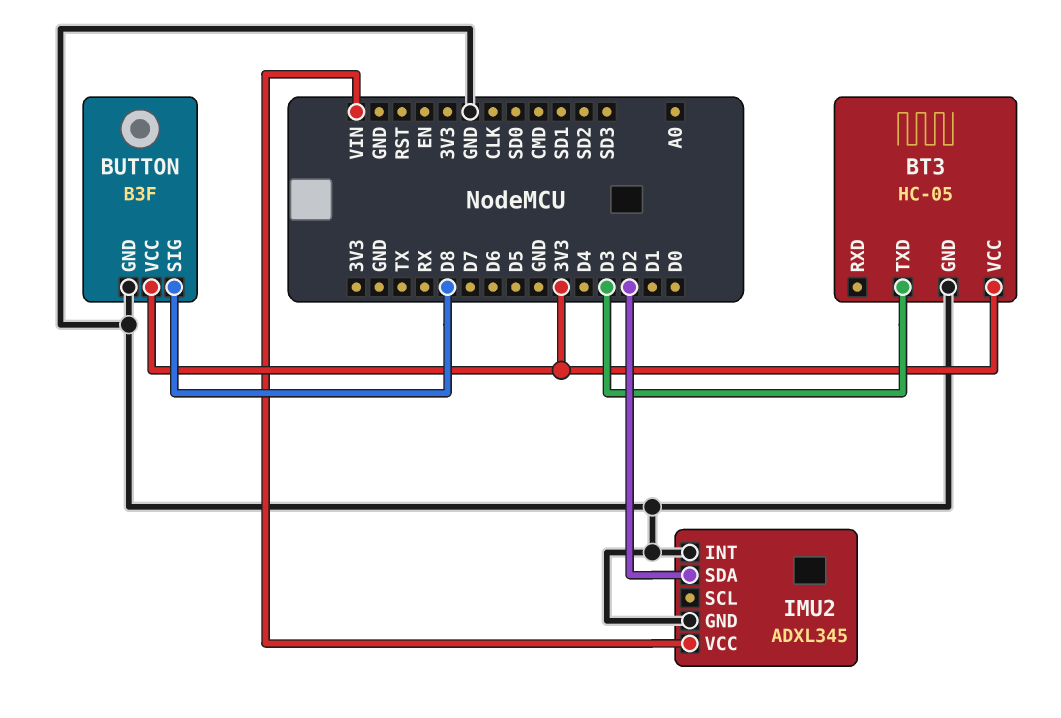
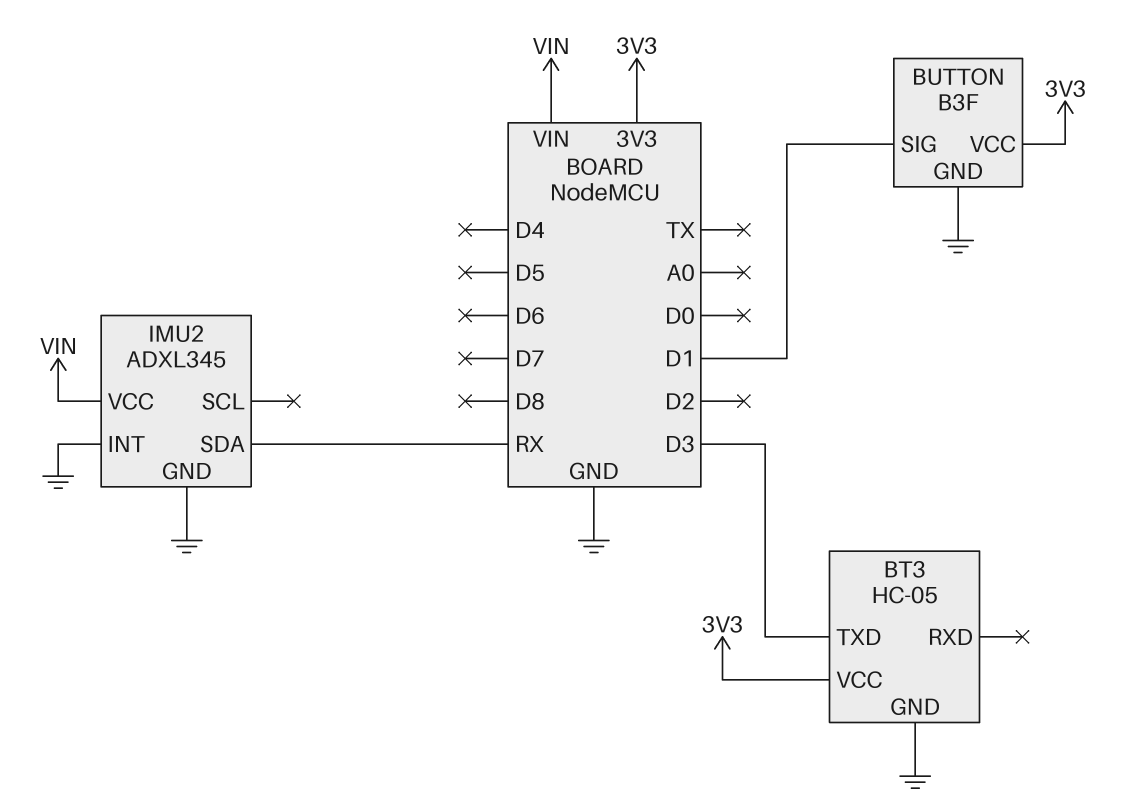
BUTTON pin SIG: D8 -> D1
IMU2 pin SDA: D2 -> RX

